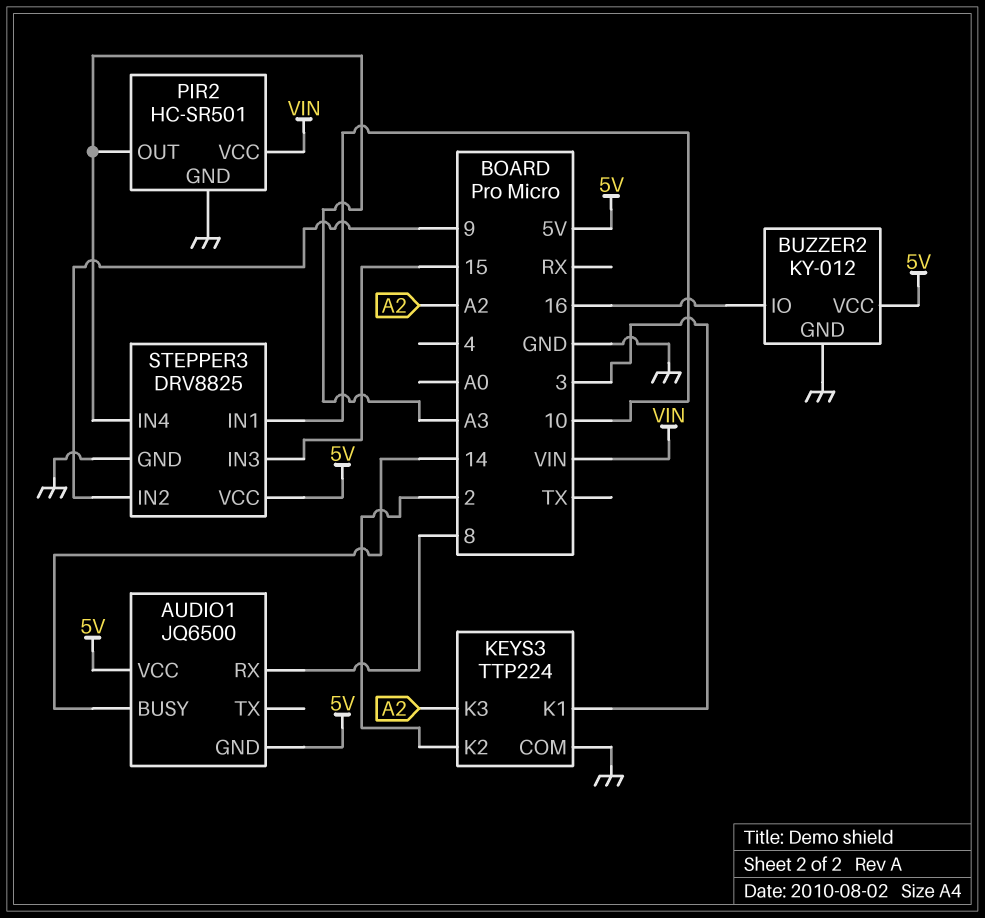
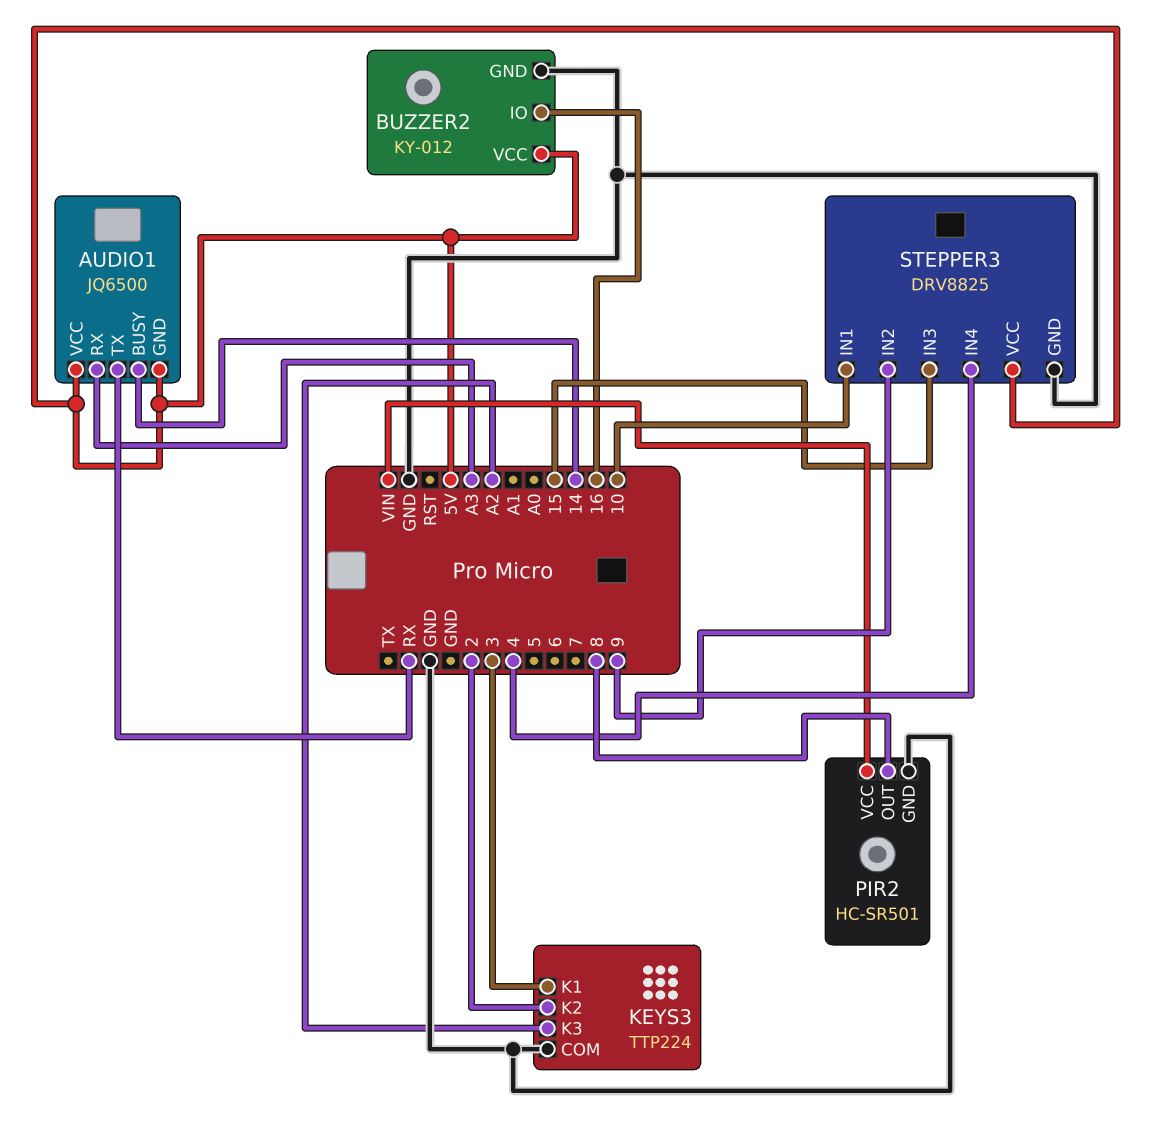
AUDIO1 pin RX: 8 -> A3
AUDIO1 pin TX: none -> RX
PIR2 pin OUT: A3 -> 8
STEPPER3 pin IN4: A3 -> 4

